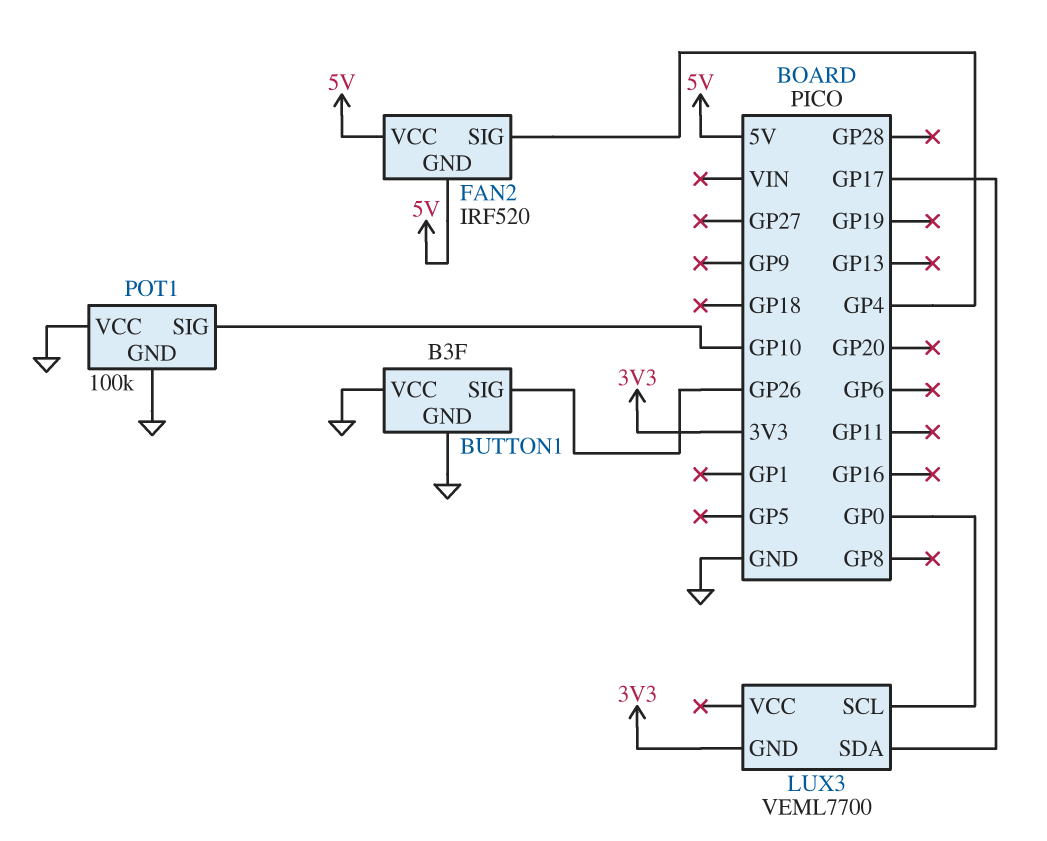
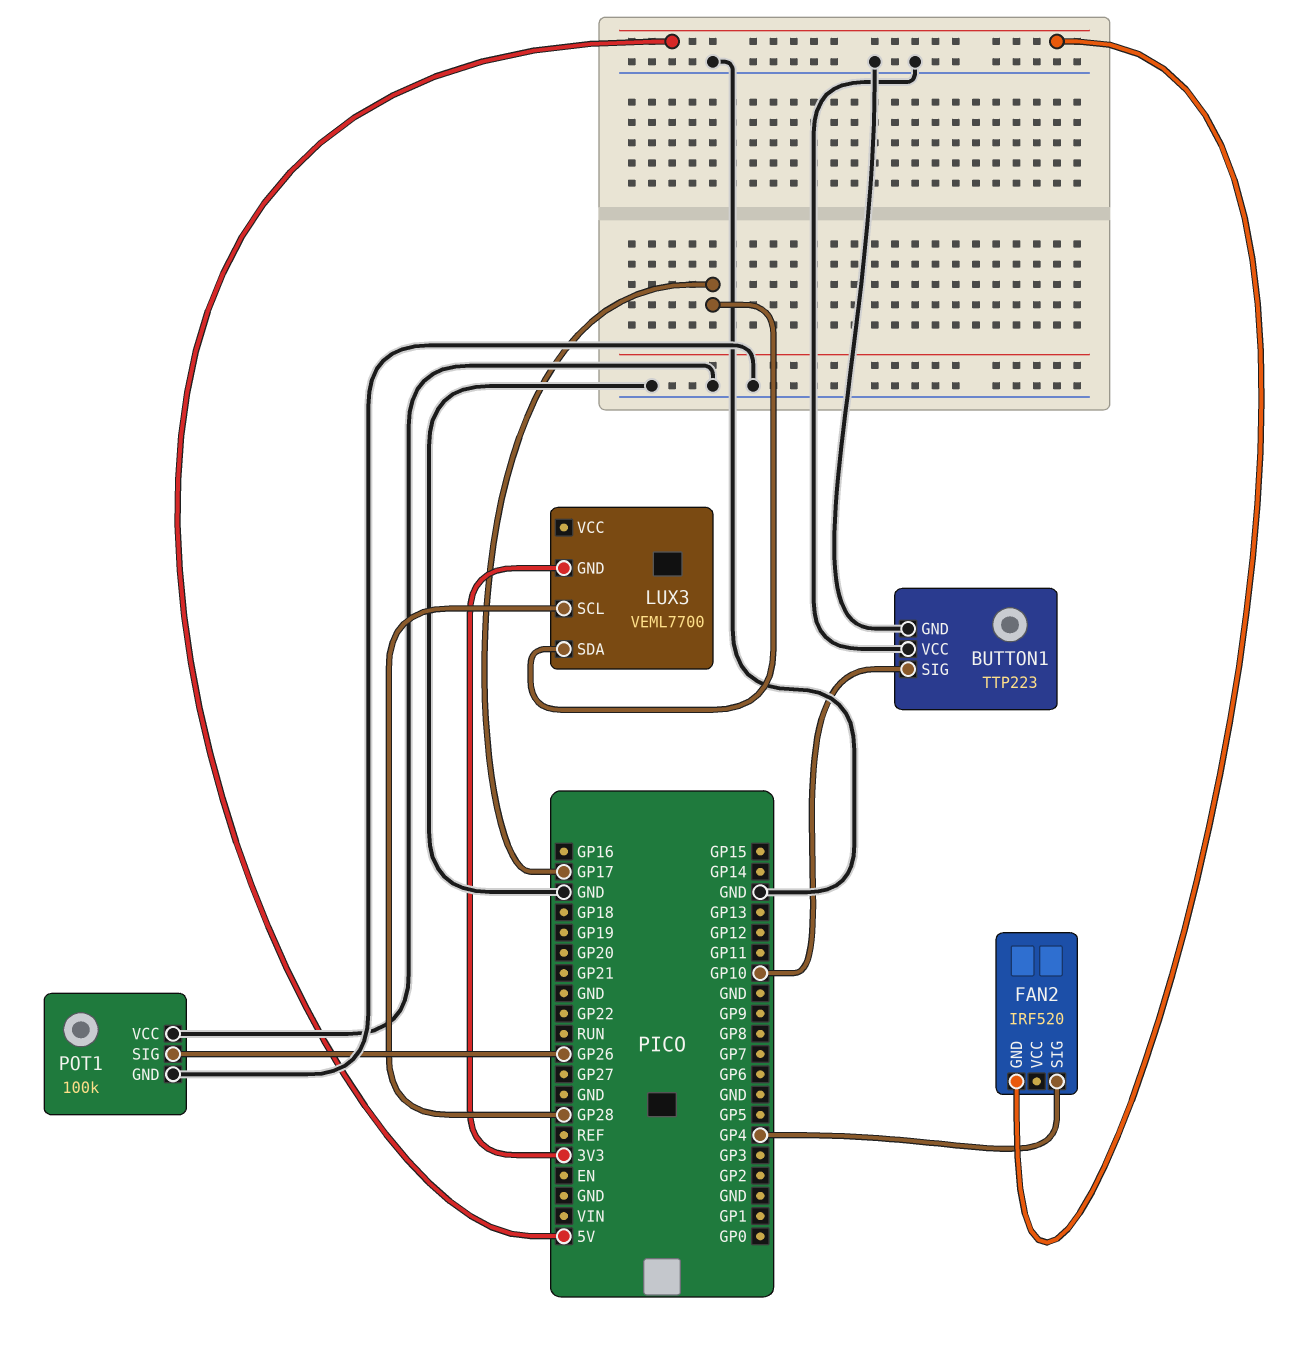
BUTTON1: B3F -> TTP223
BUTTON1 pin SIG: GP26 -> GP10
FAN2 pin VCC: 5V -> none
LUX3 pin SCL: GP0 -> GP28
POT1 pin SIG: GP10 -> GP26

